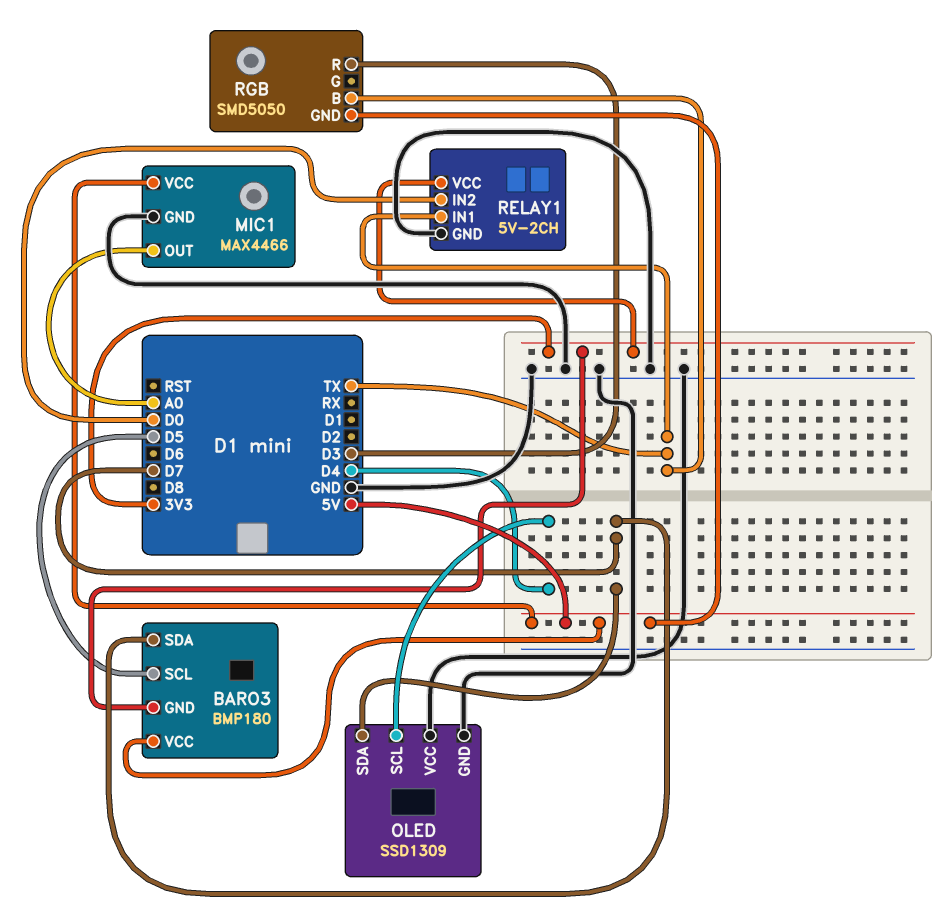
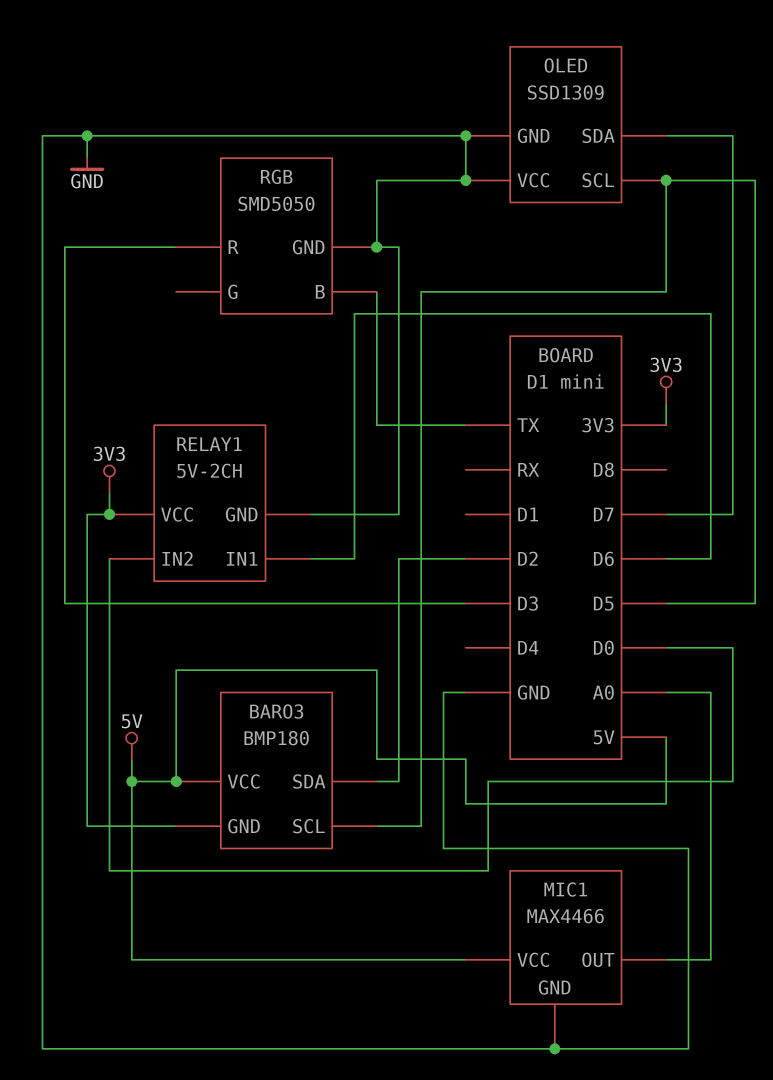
BARO3 pin SDA: D7 -> D2
OLED pin SCL: D4 -> D5
RELAY1 pin IN1: TX -> D6
RGB pin GND: 5V -> GND

